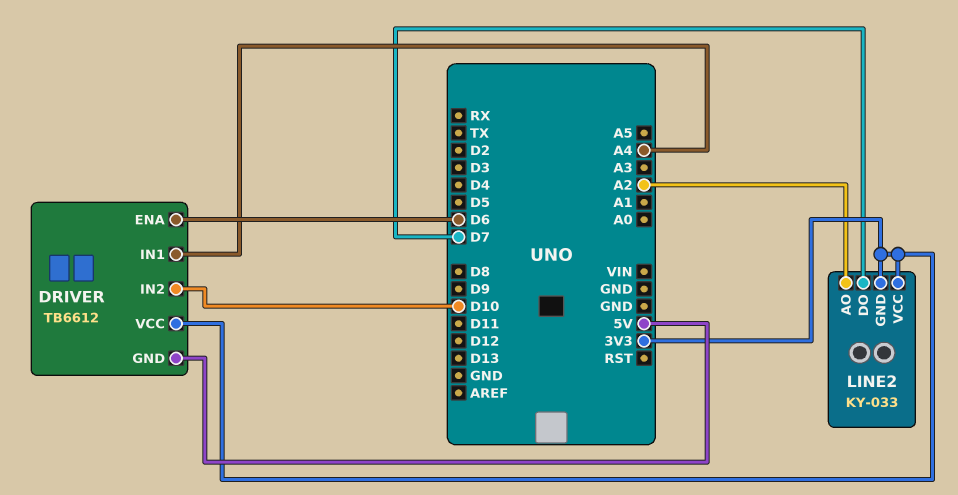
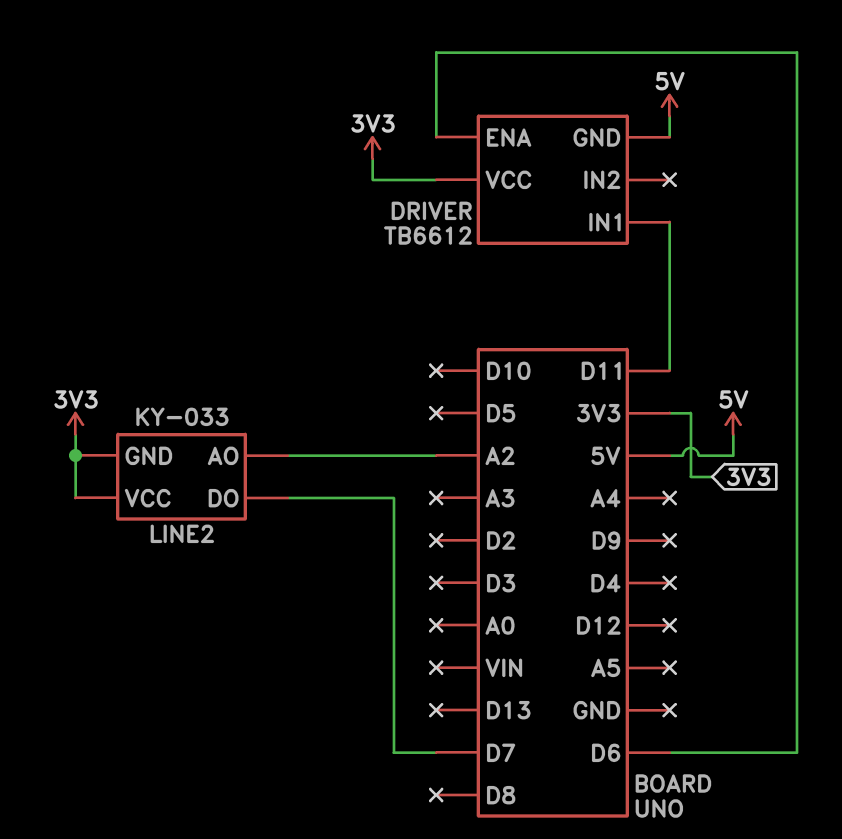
DRIVER pin IN1: A4 -> D11
DRIVER pin IN2: D10 -> none

